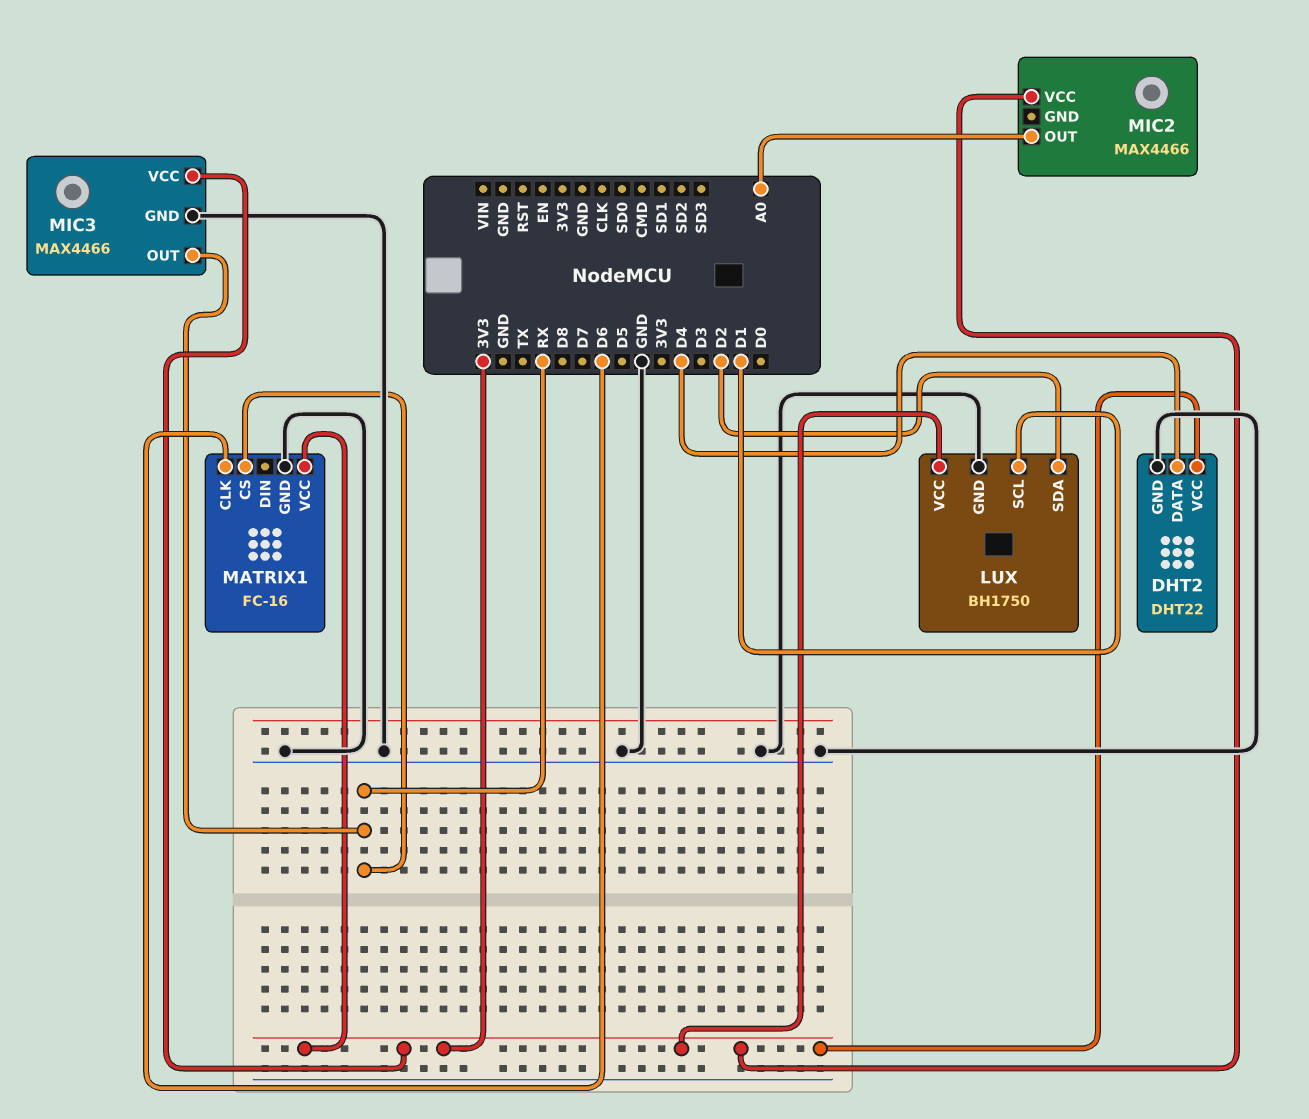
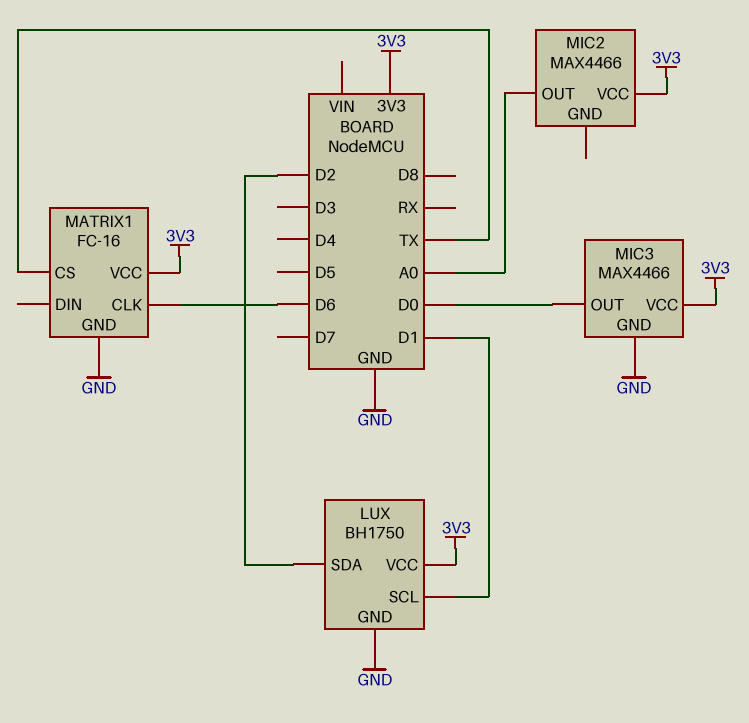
DHT2: DHT22 -> none
DHT2 pin DATA: D4 -> none
DHT2 pin GND: GND -> none
DHT2 pin VCC: 3V3 -> none
MATRIX1 pin CS: RX -> TX
MIC3 pin OUT: RX -> D0

